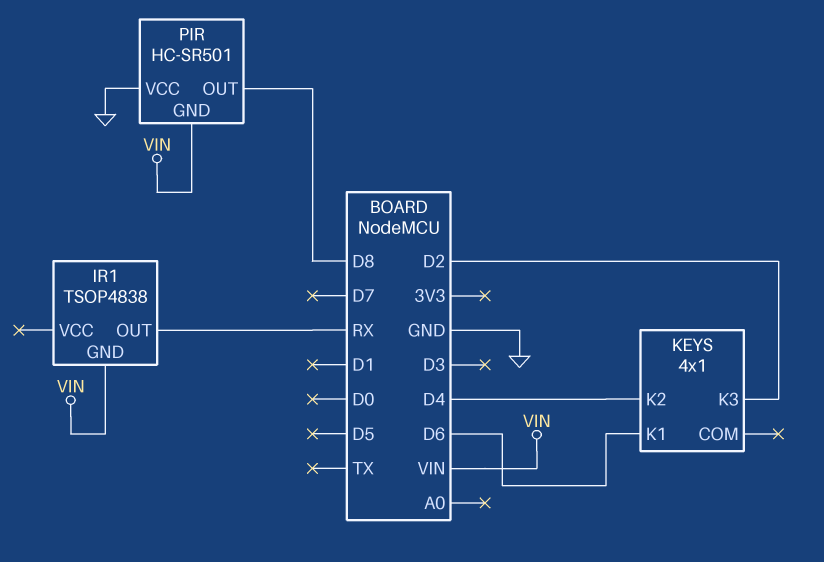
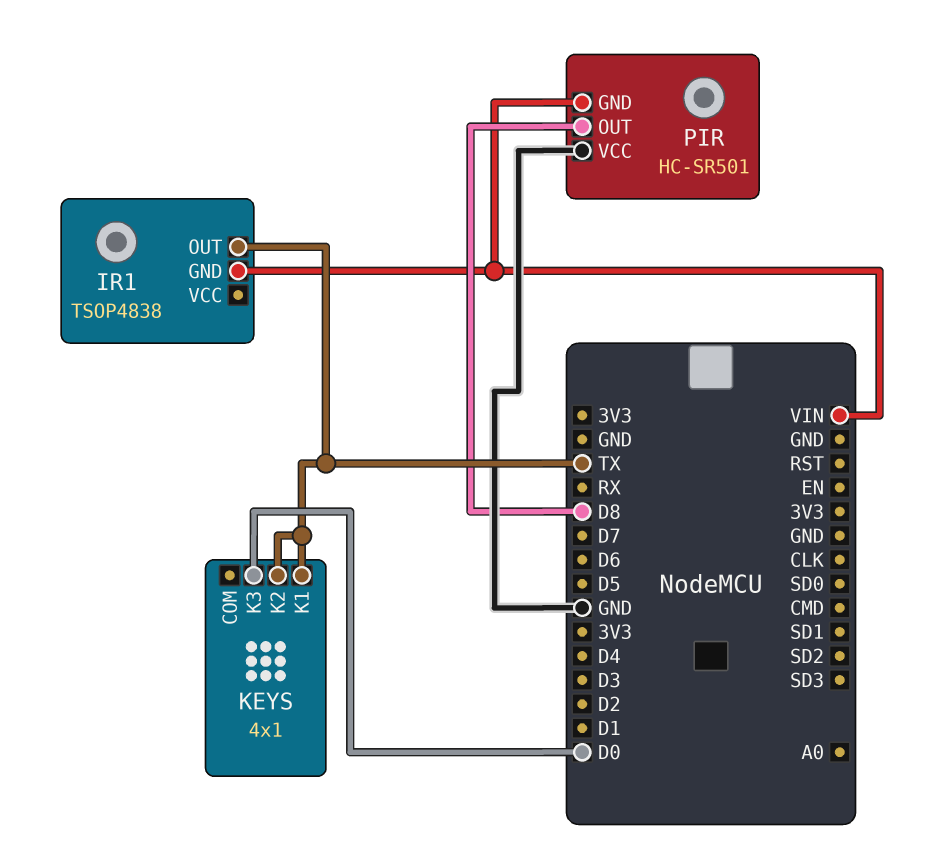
IR1 pin OUT: RX -> TX
KEYS pin K1: D6 -> TX
KEYS pin K2: D4 -> TX
KEYS pin K3: D2 -> D0

